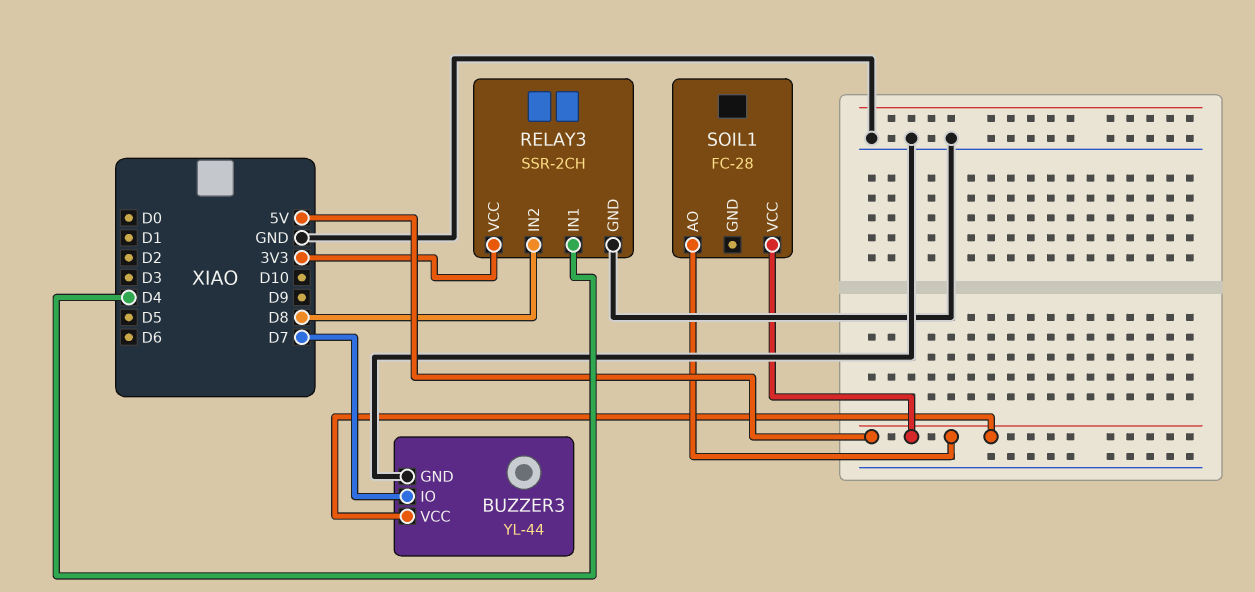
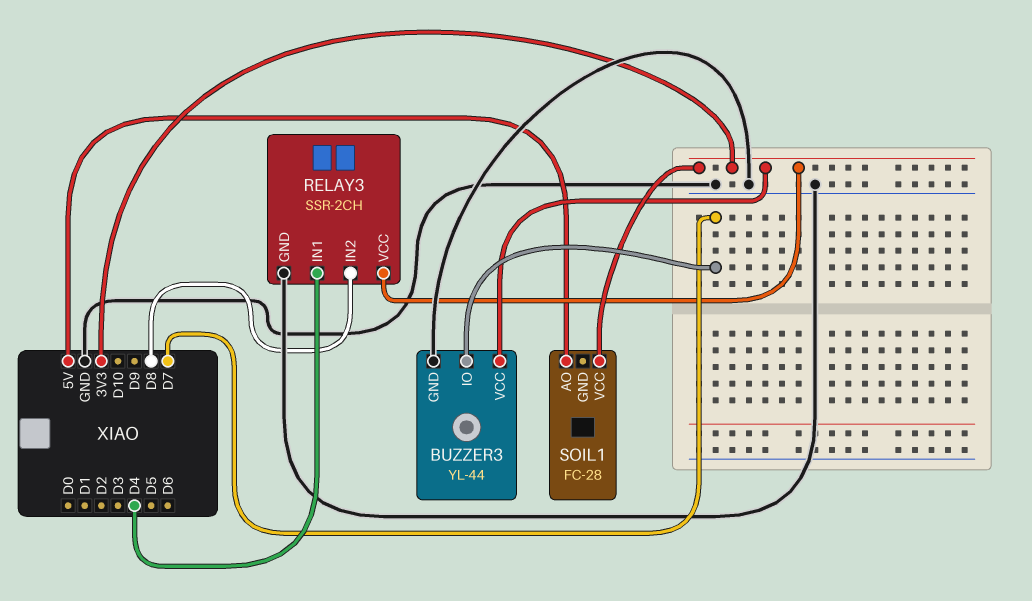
BUZZER3 pin VCC: 5V -> 3V3
SOIL1 pin VCC: 5V -> 3V3

